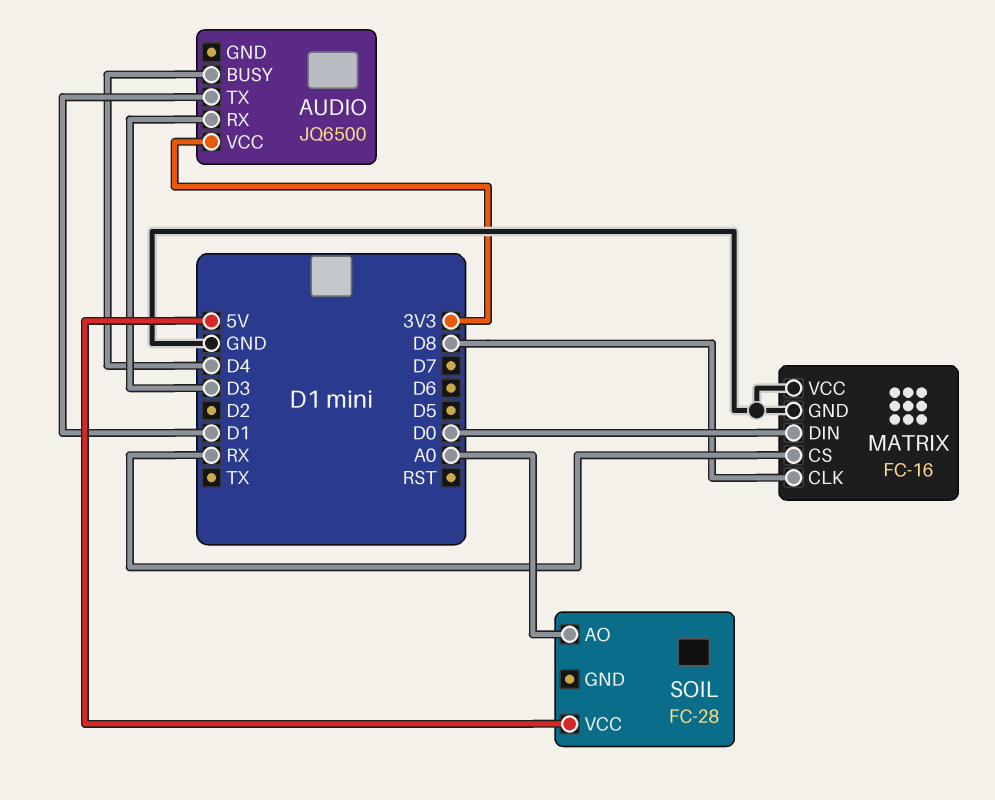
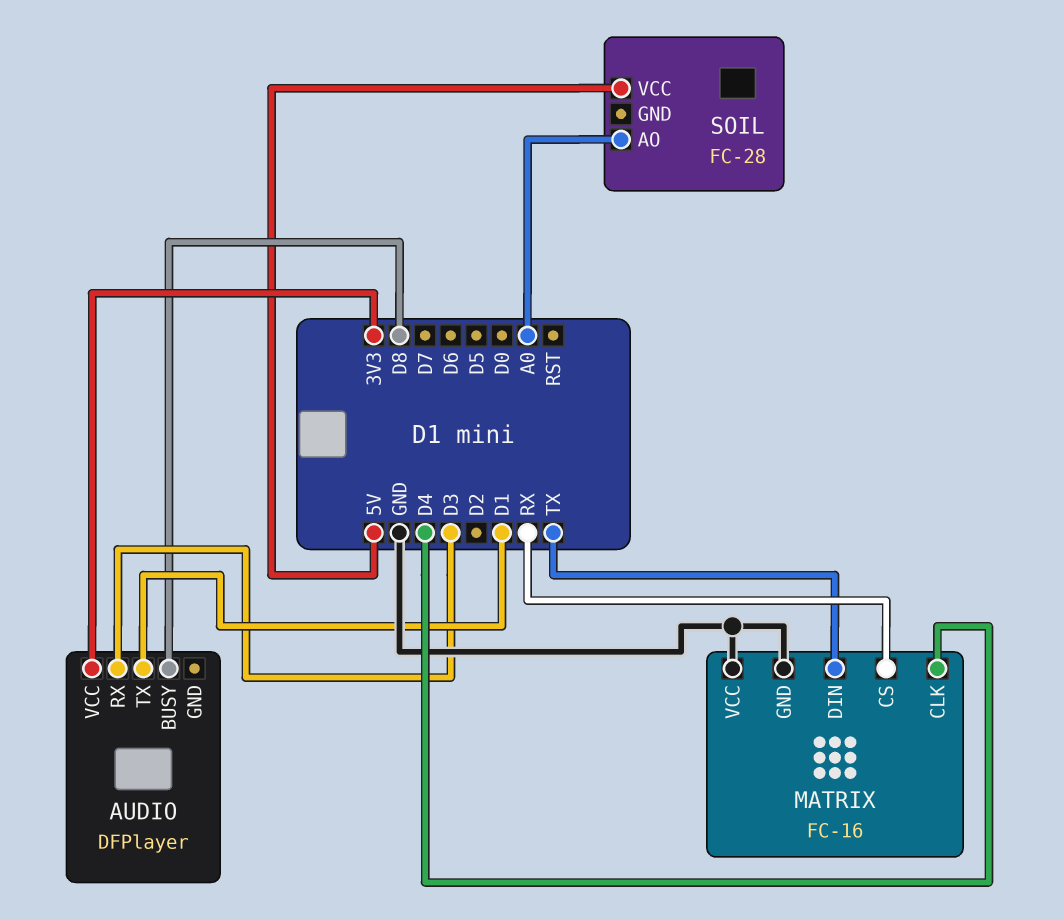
AUDIO: JQ6500 -> DFPlayer
AUDIO pin BUSY: D4 -> D8
MATRIX pin CLK: D8 -> D4
MATRIX pin DIN: D0 -> TX

